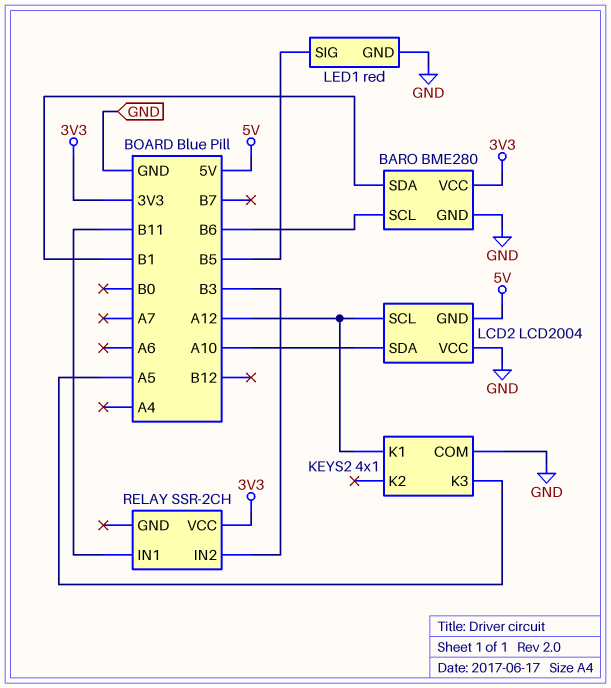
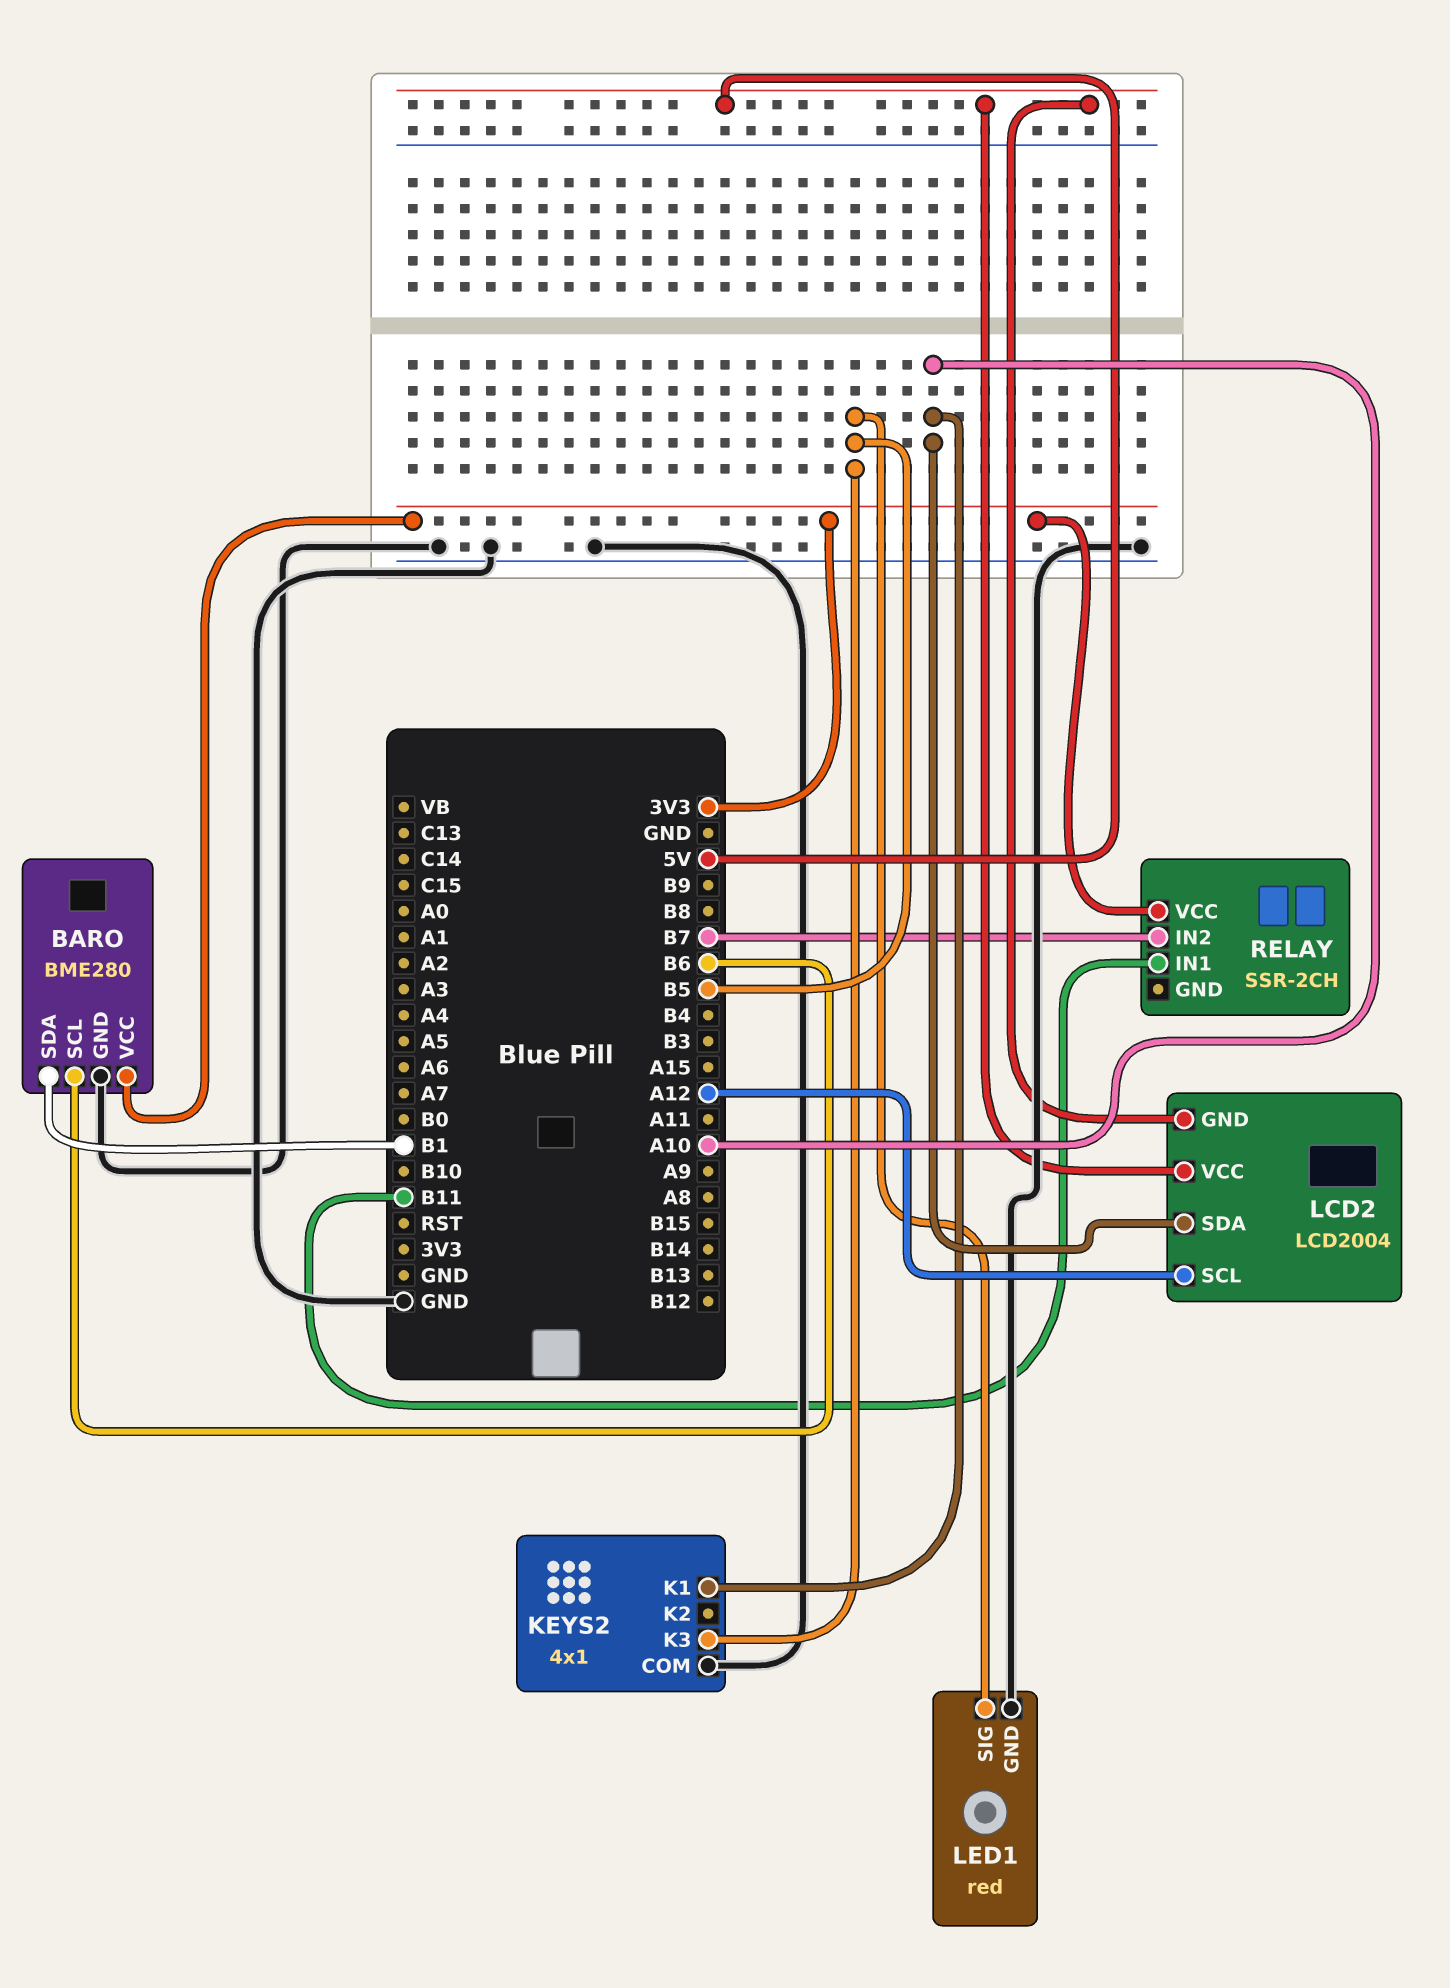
KEYS2 pin K1: A12 -> A10
KEYS2 pin K3: A5 -> B5
LCD2 pin VCC: GND -> 5V
RELAY pin IN2: B3 -> B7

